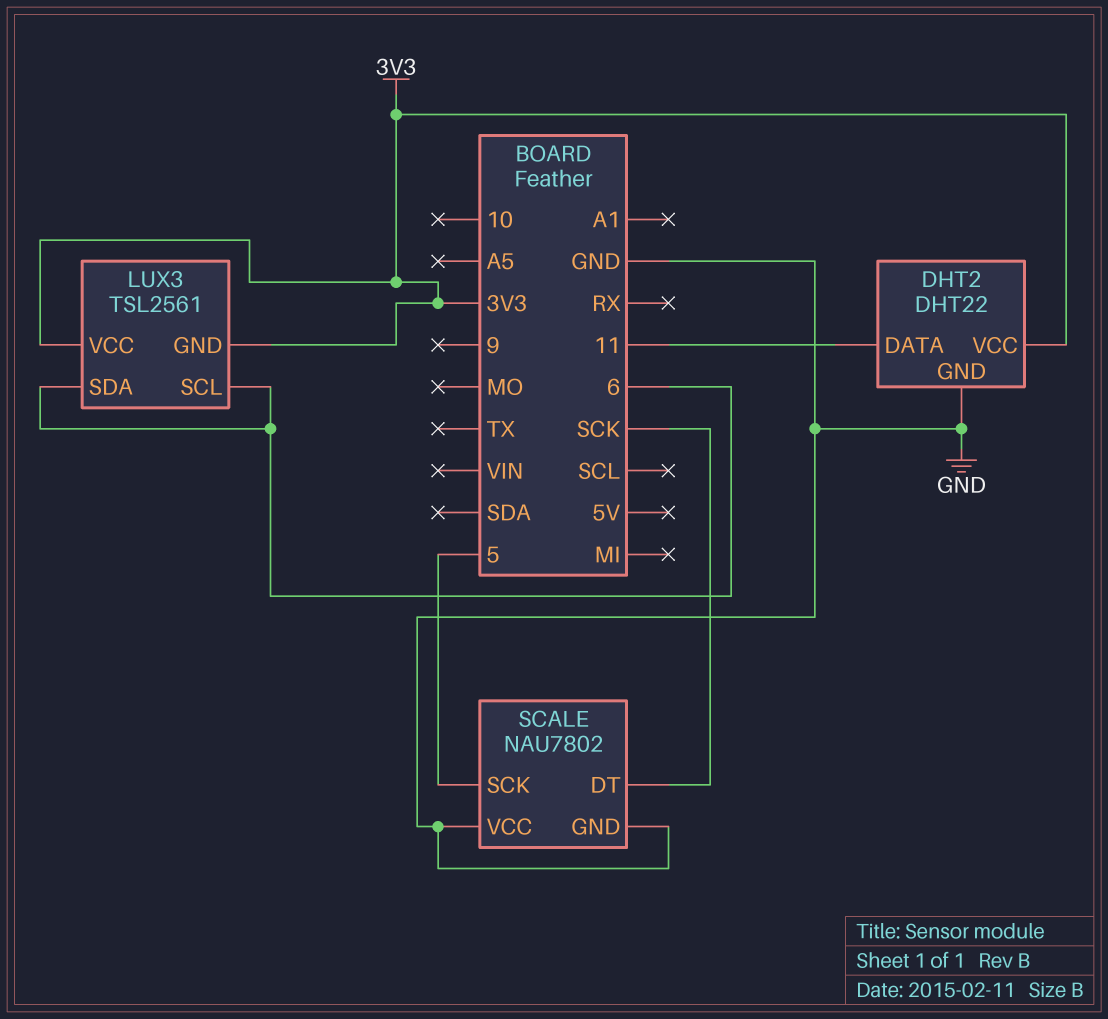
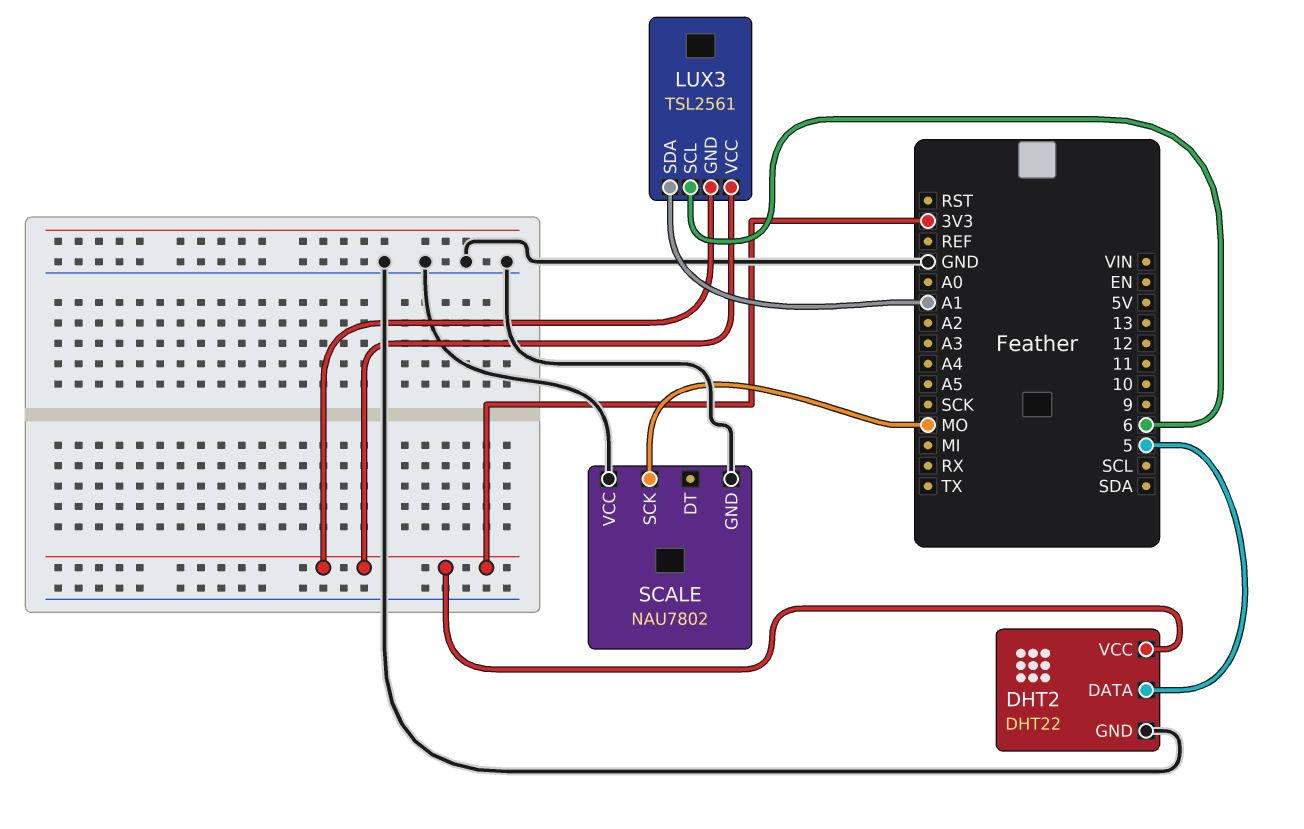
DHT2 pin DATA: 11 -> 5
LUX3 pin SDA: 6 -> A1
SCALE pin DT: SCK -> none
SCALE pin SCK: 5 -> MO

